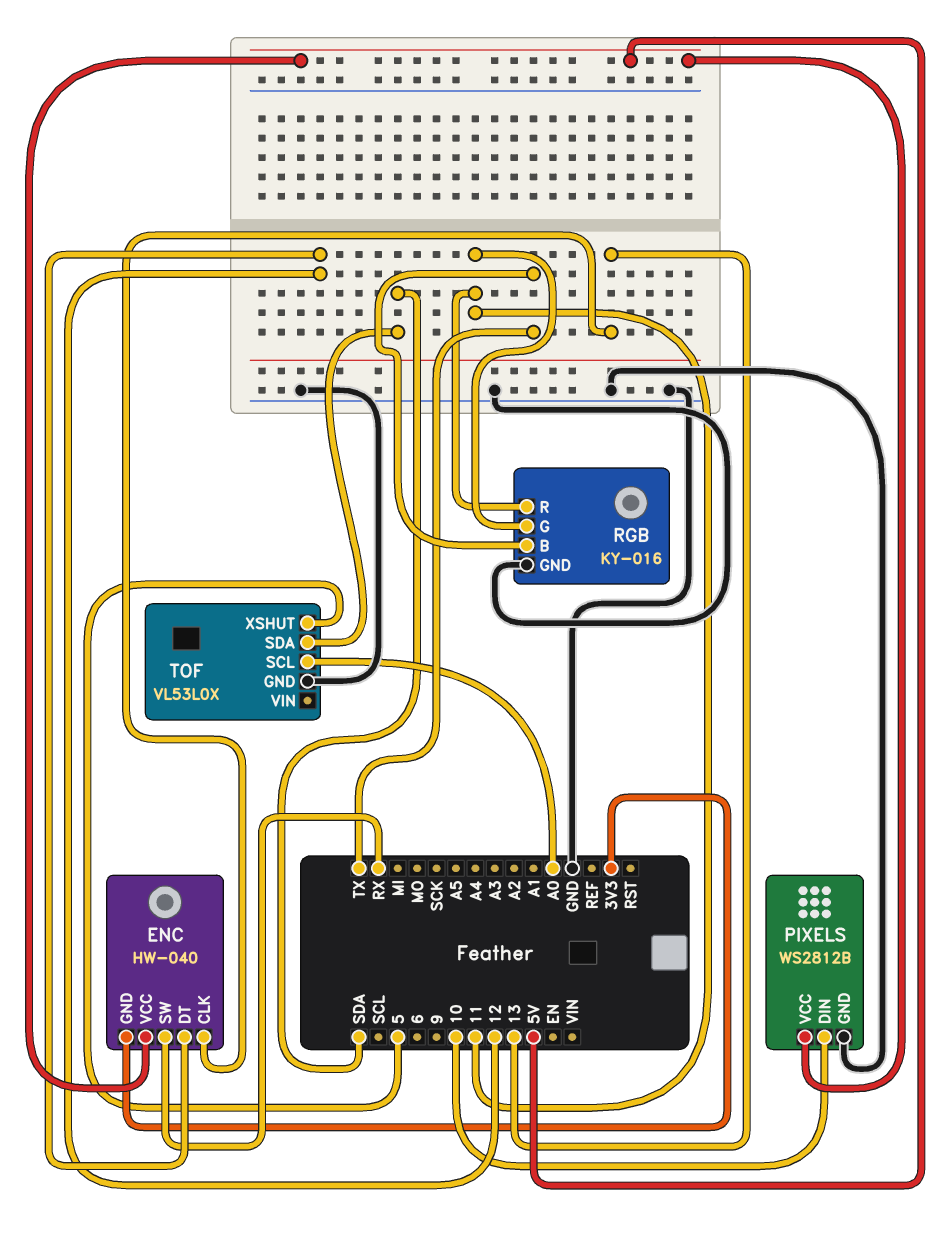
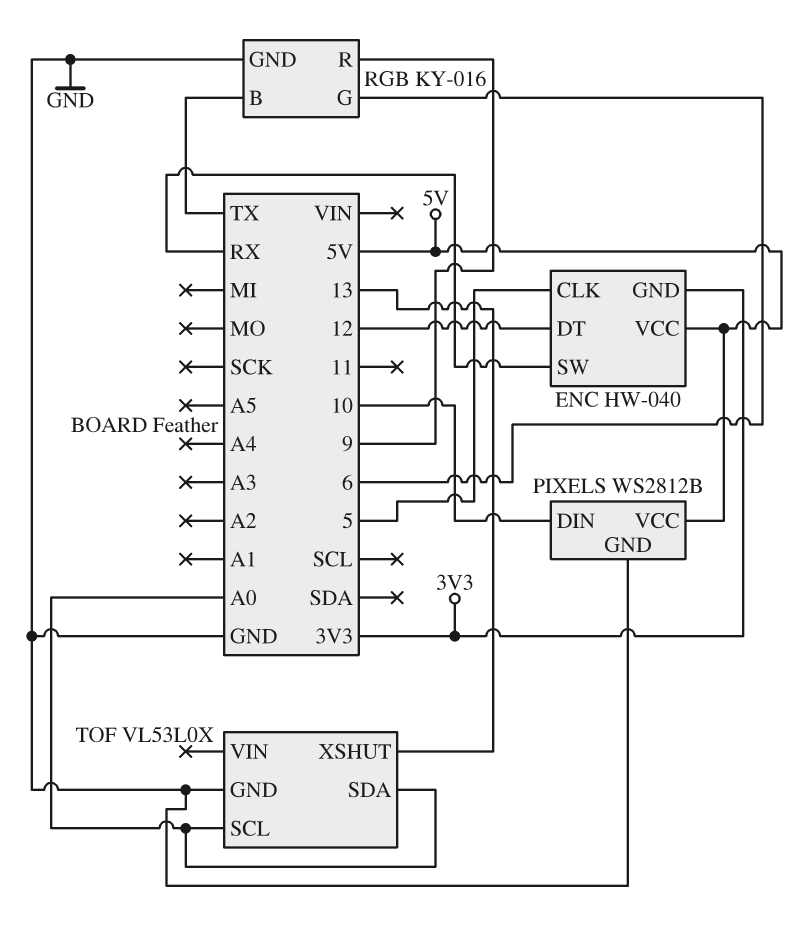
ENC pin CLK: 13 -> 5
RGB pin G: 11 -> 6
RGB pin R: 11 -> 9
TOF pin SDA: SDA -> A0
TOF pin XSHUT: 5 -> 13

